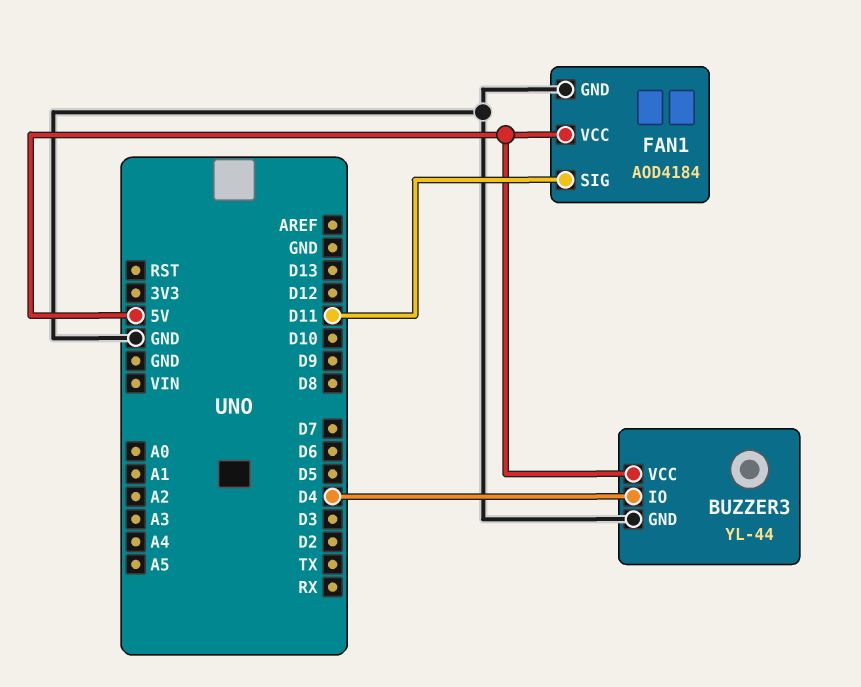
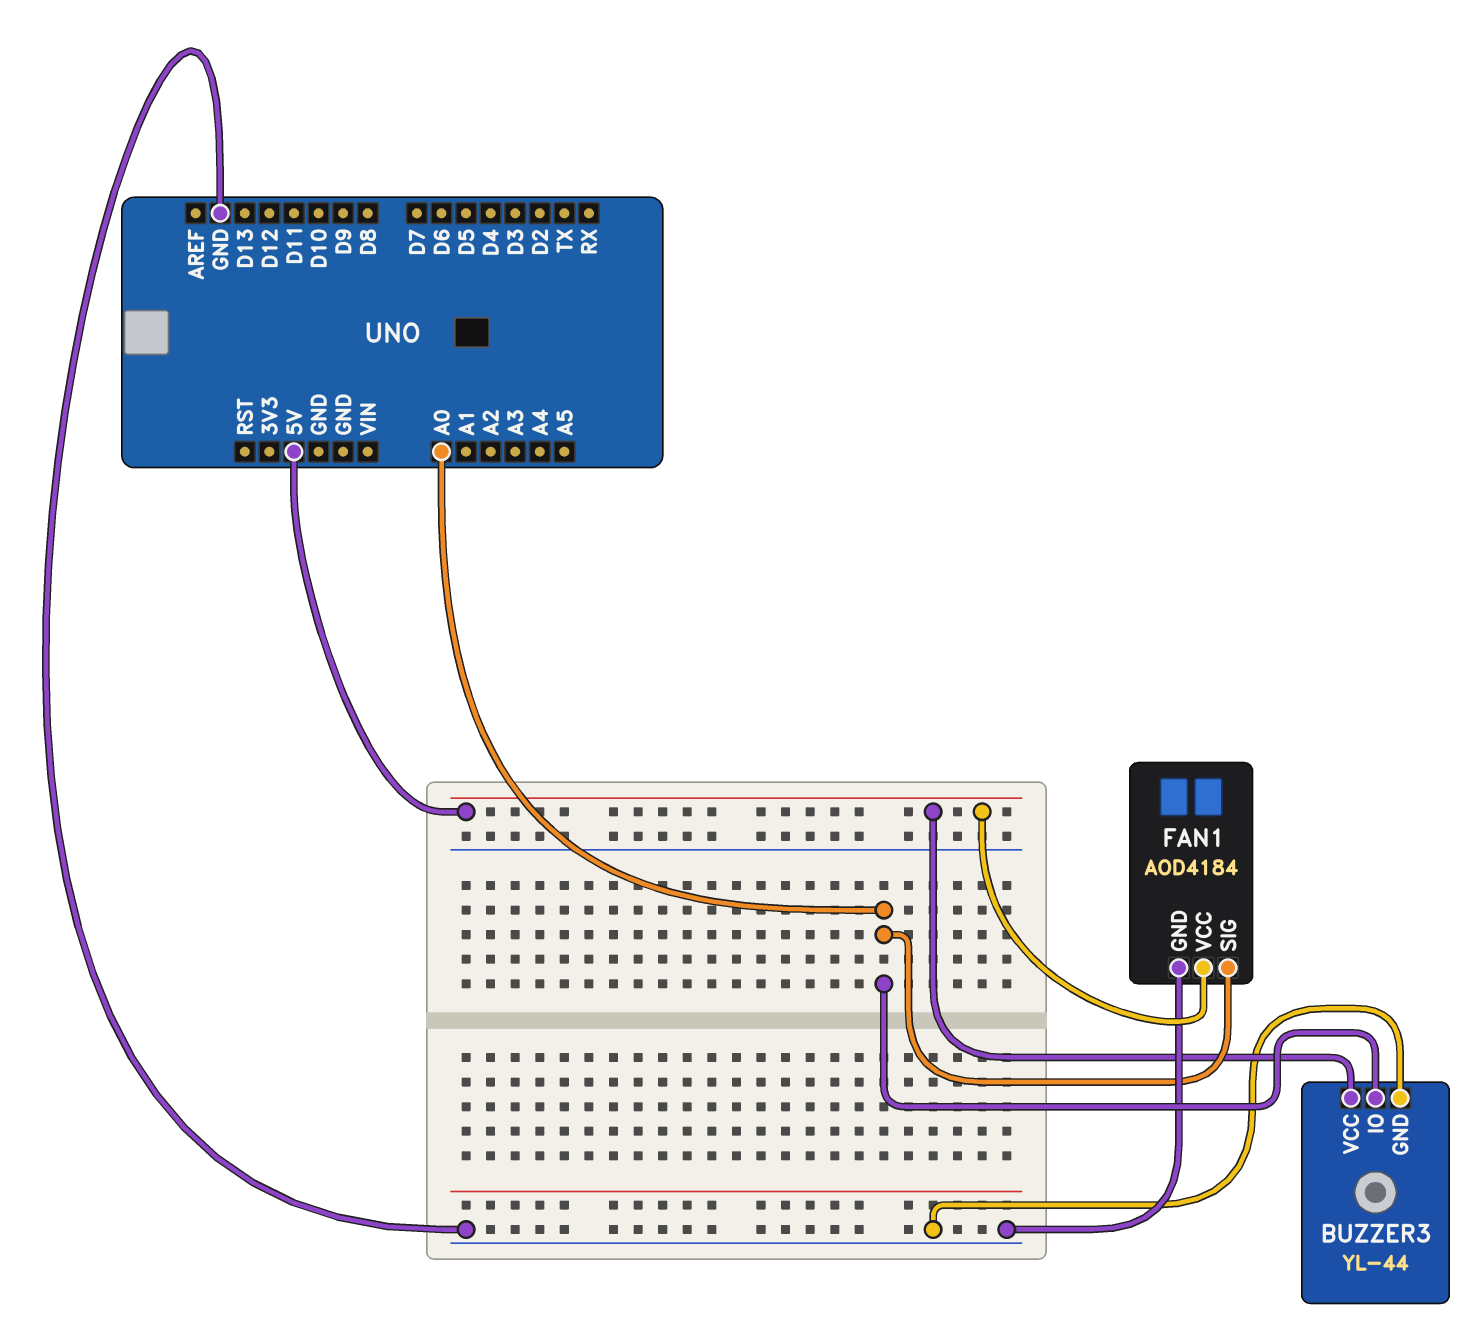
BUZZER3 pin IO: D4 -> A0
FAN1 pin SIG: D11 -> A0

